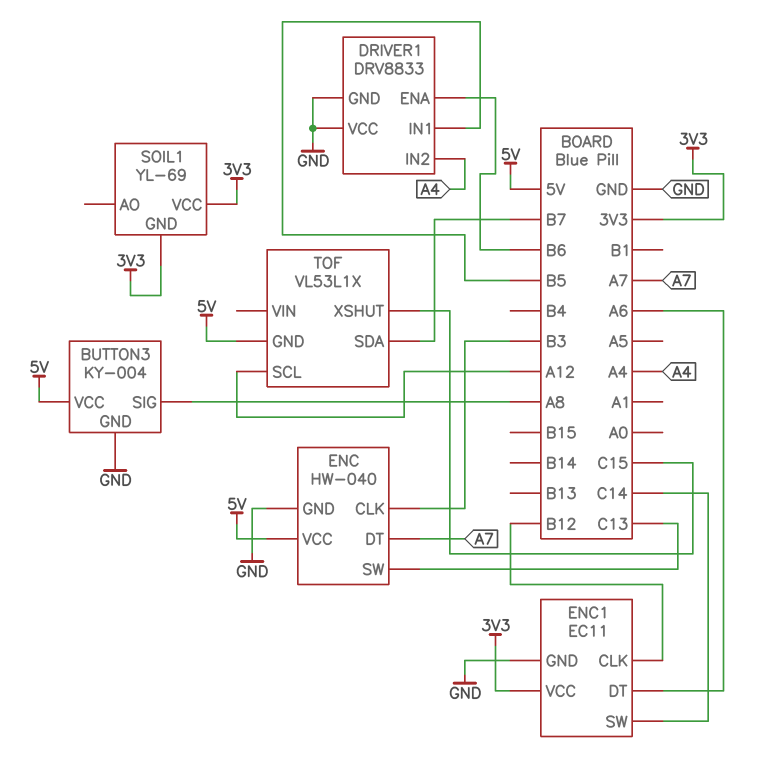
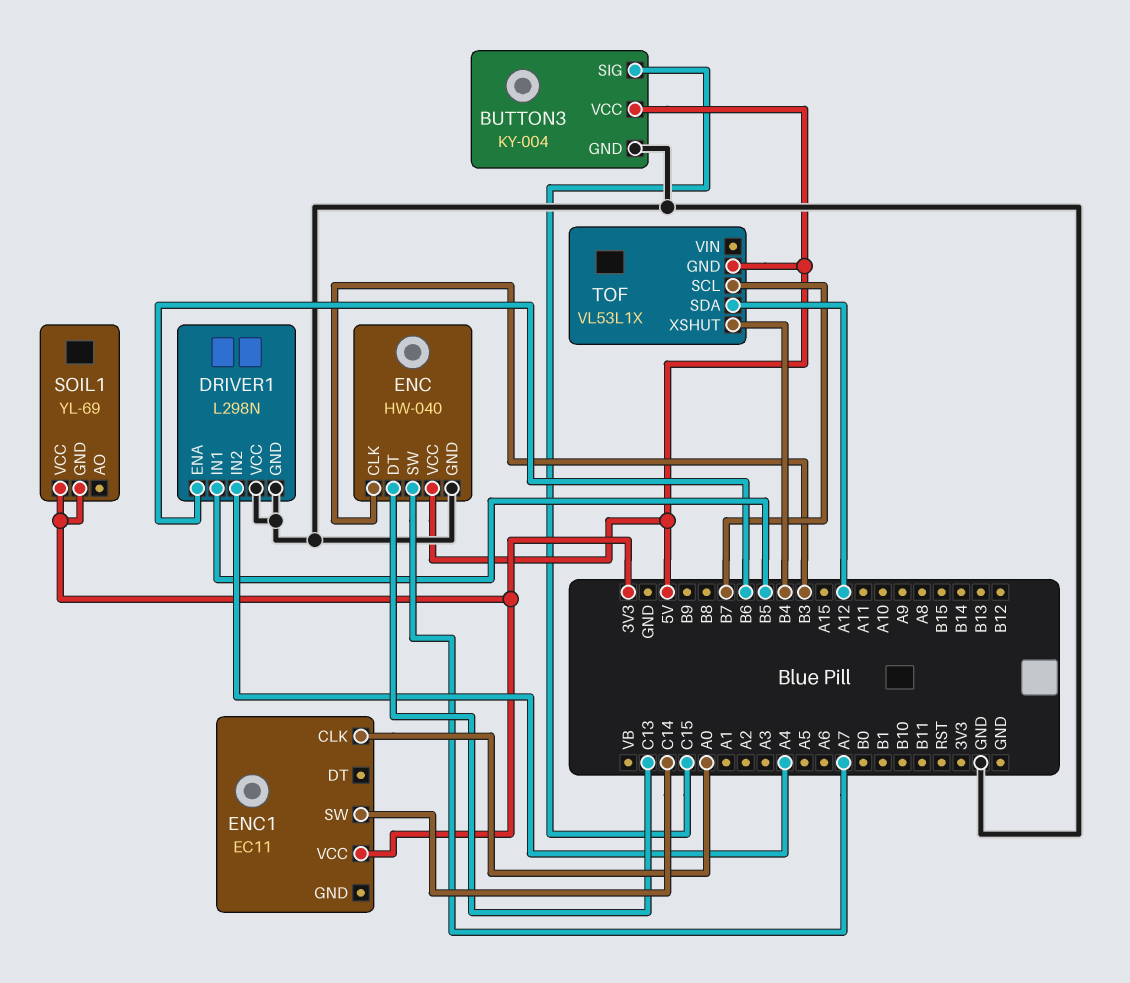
BUTTON3 pin SIG: A8 -> C15
DRIVER1: DRV8833 -> L298N
ENC pin DT: A7 -> C13
ENC pin SW: C13 -> A7
ENC1 pin CLK: B12 -> A0
ENC1 pin DT: A6 -> none
ENC1 pin GND: GND -> none
TOF pin SCL: A12 -> B7
TOF pin SDA: B7 -> A12
TOF pin XSHUT: C15 -> B4

